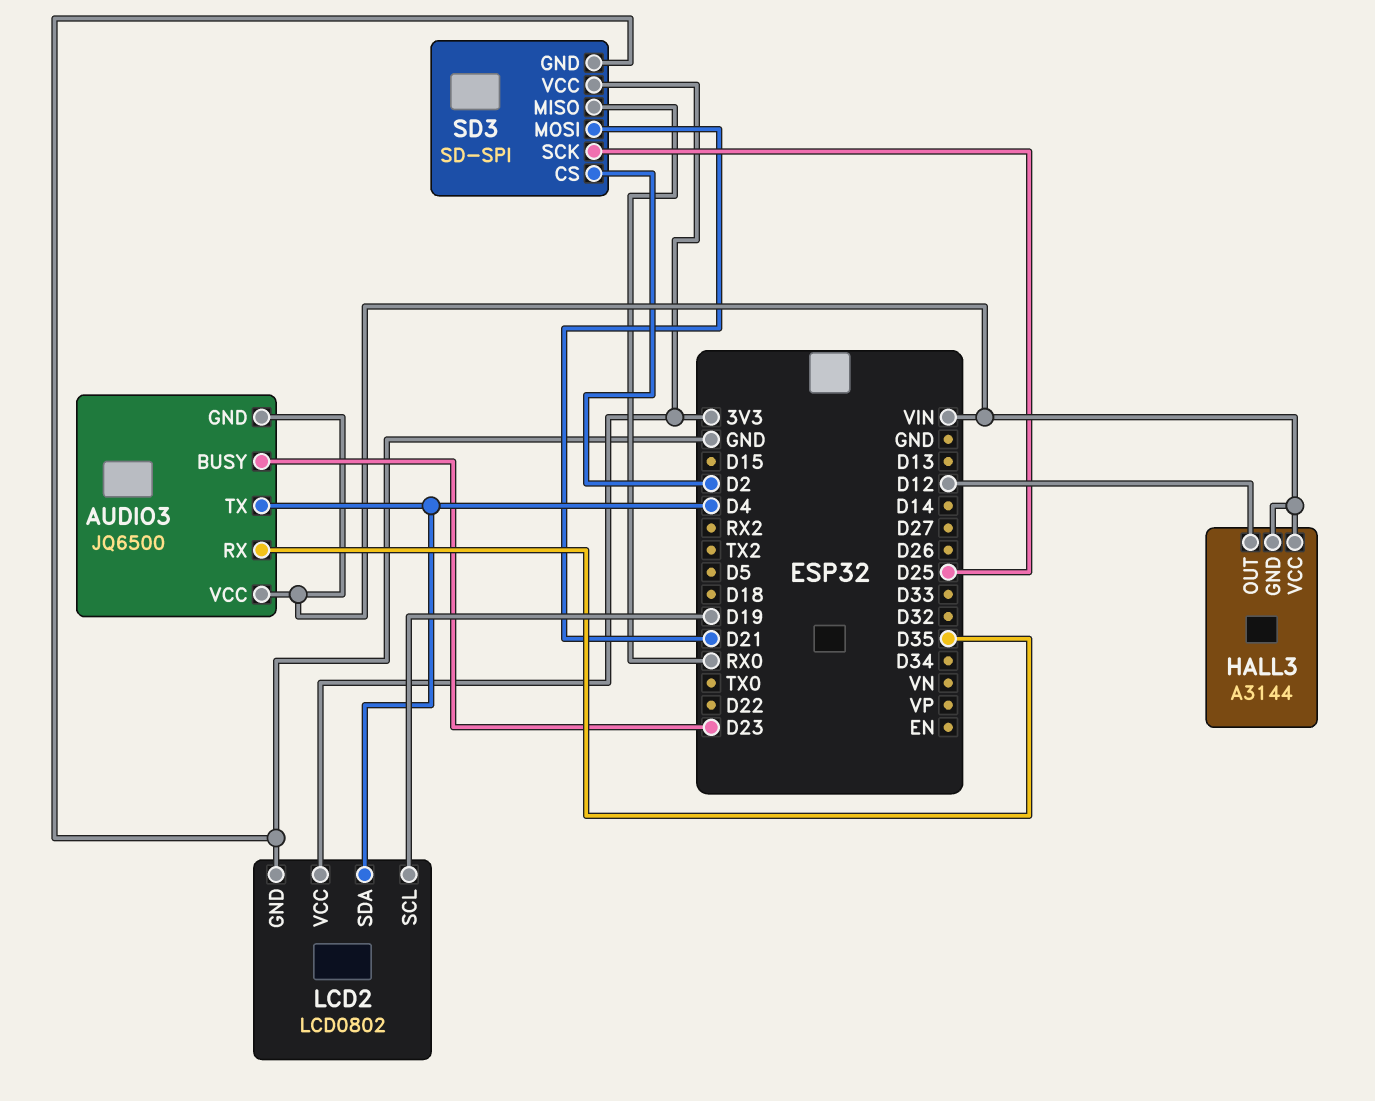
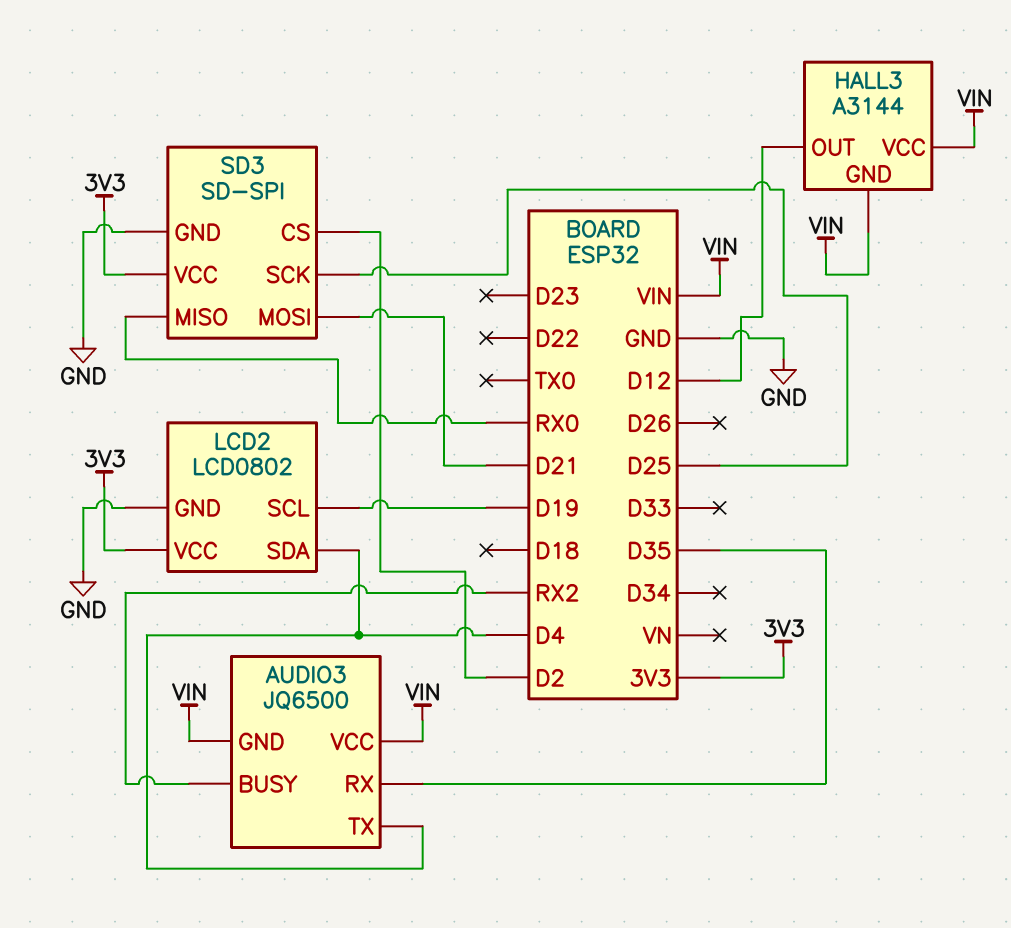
AUDIO3 pin BUSY: D23 -> RX2

